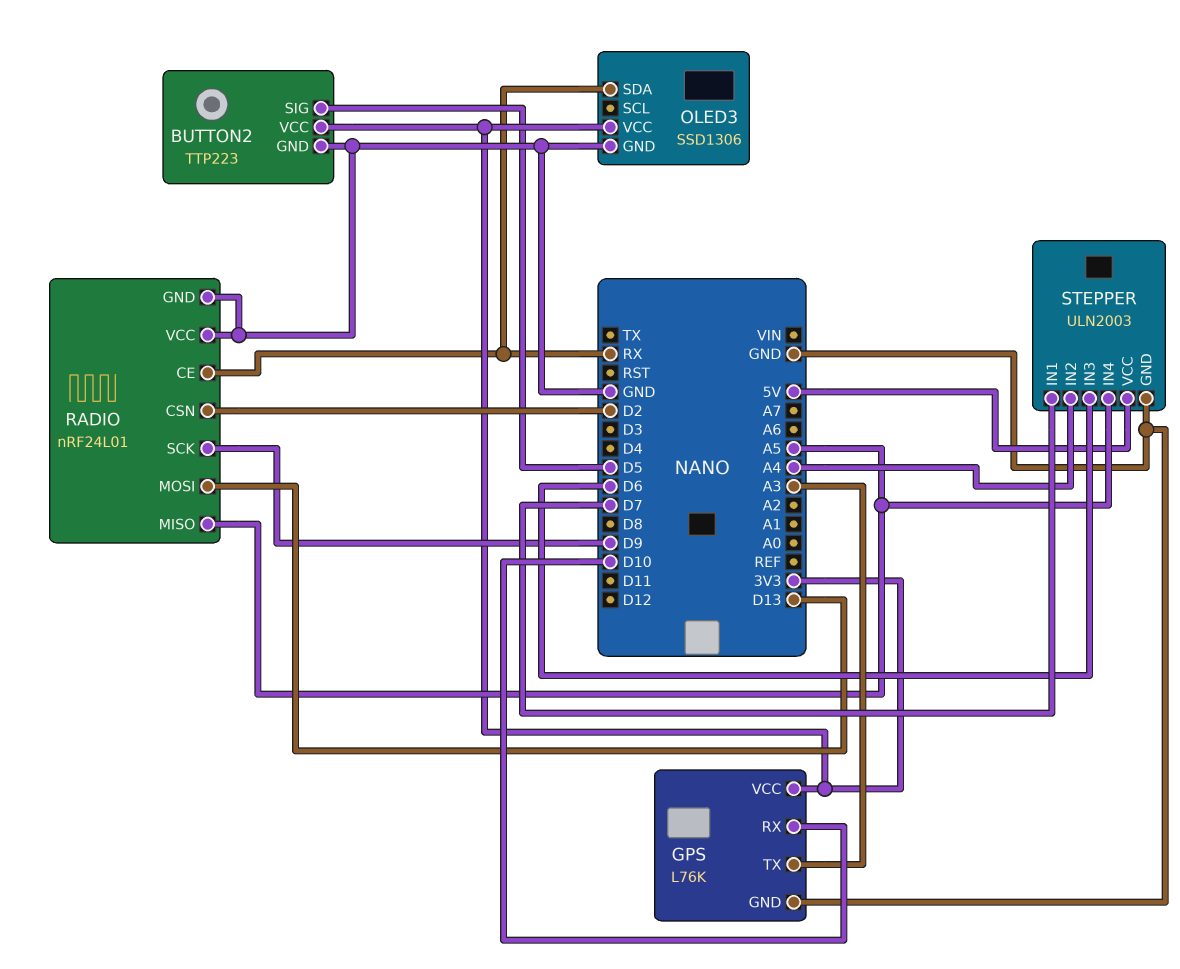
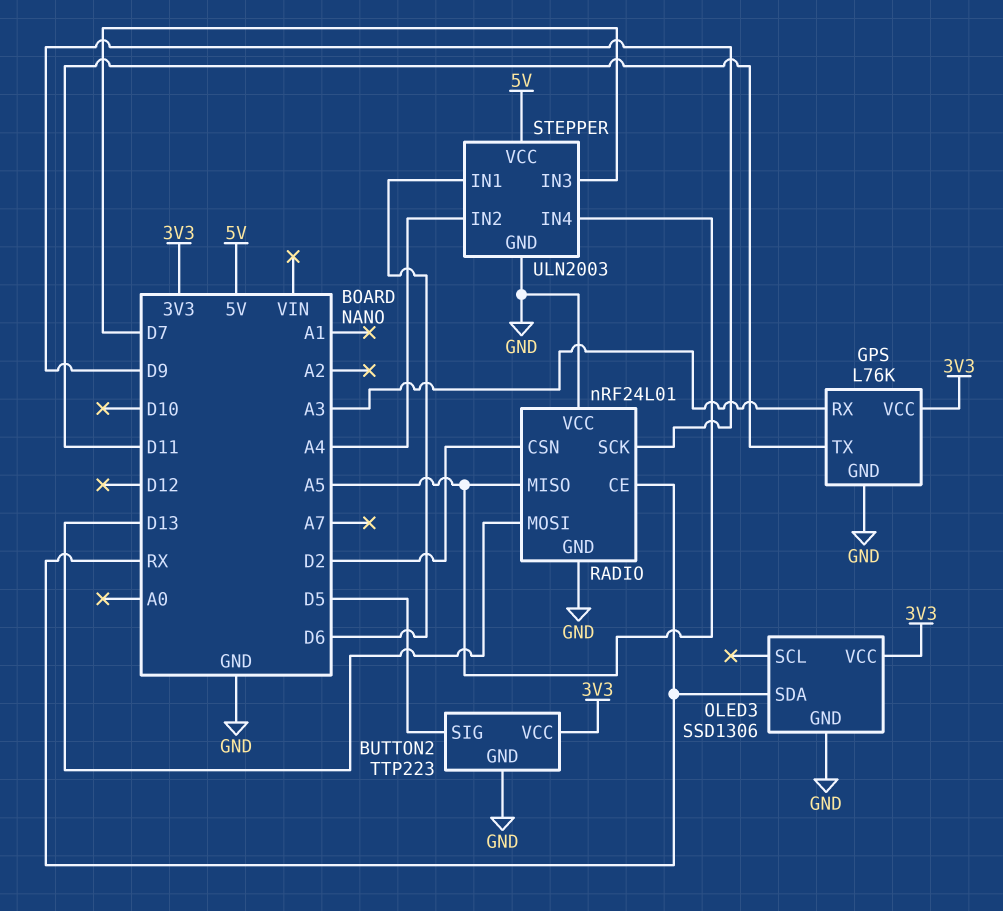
GPS pin RX: D10 -> A3
GPS pin TX: A3 -> D11
STEPPER pin IN1: D7 -> D6
STEPPER pin IN3: D6 -> D7

